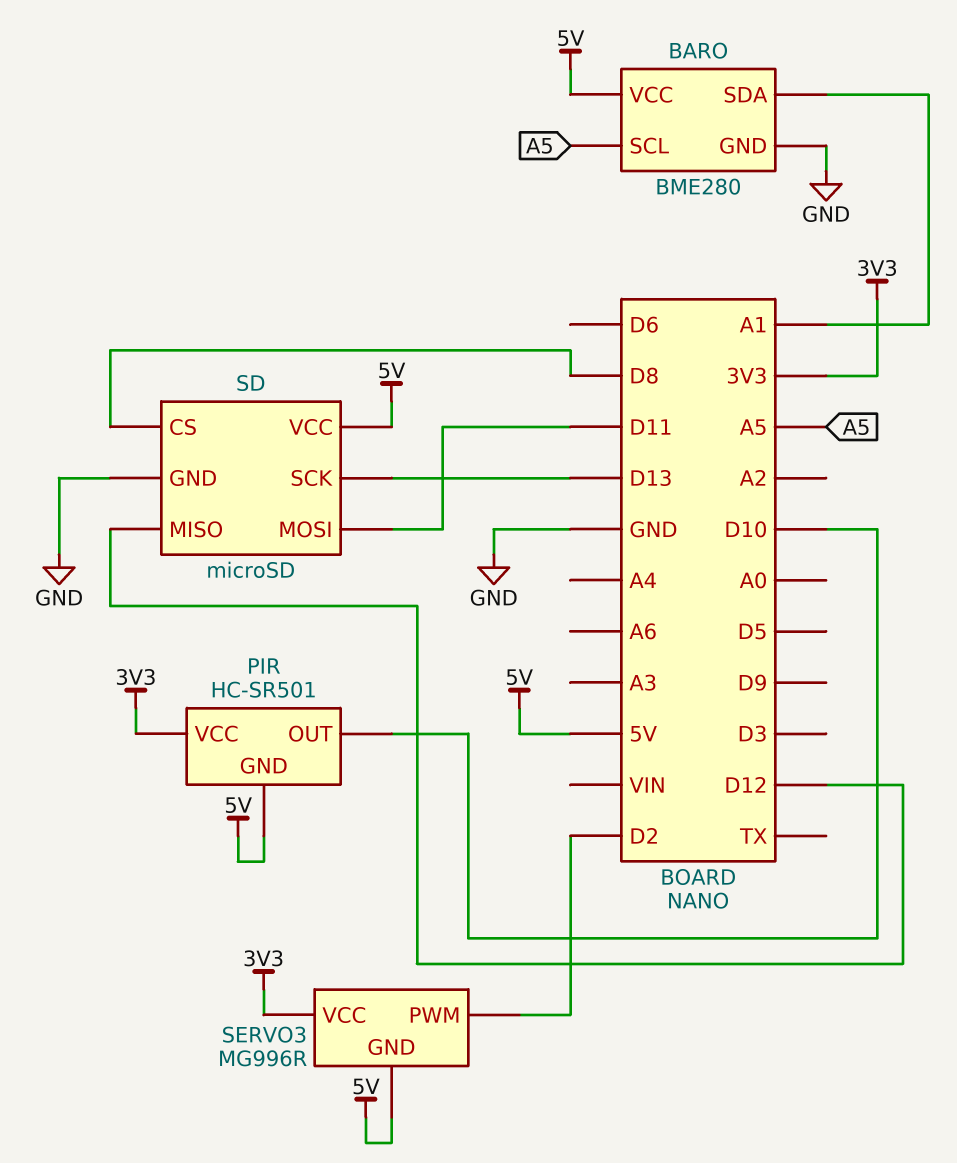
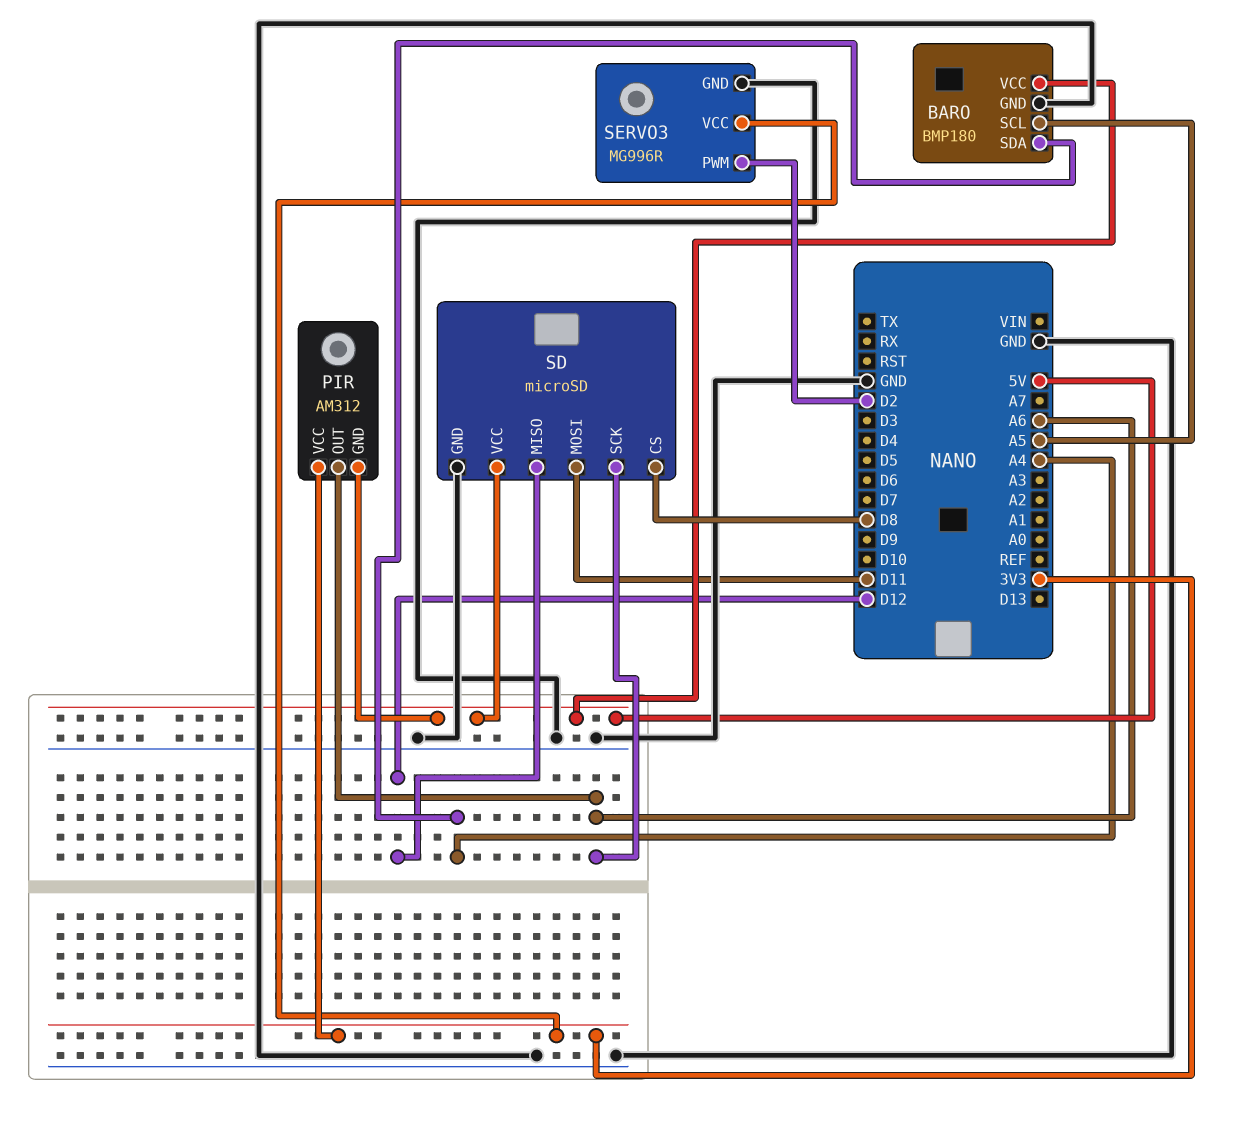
BARO: BME280 -> BMP180
BARO pin SDA: A1 -> A4
PIR: HC-SR501 -> AM312
PIR pin OUT: D10 -> A6
SD pin SCK: D13 -> A6
SERVO3 pin GND: 5V -> GND

